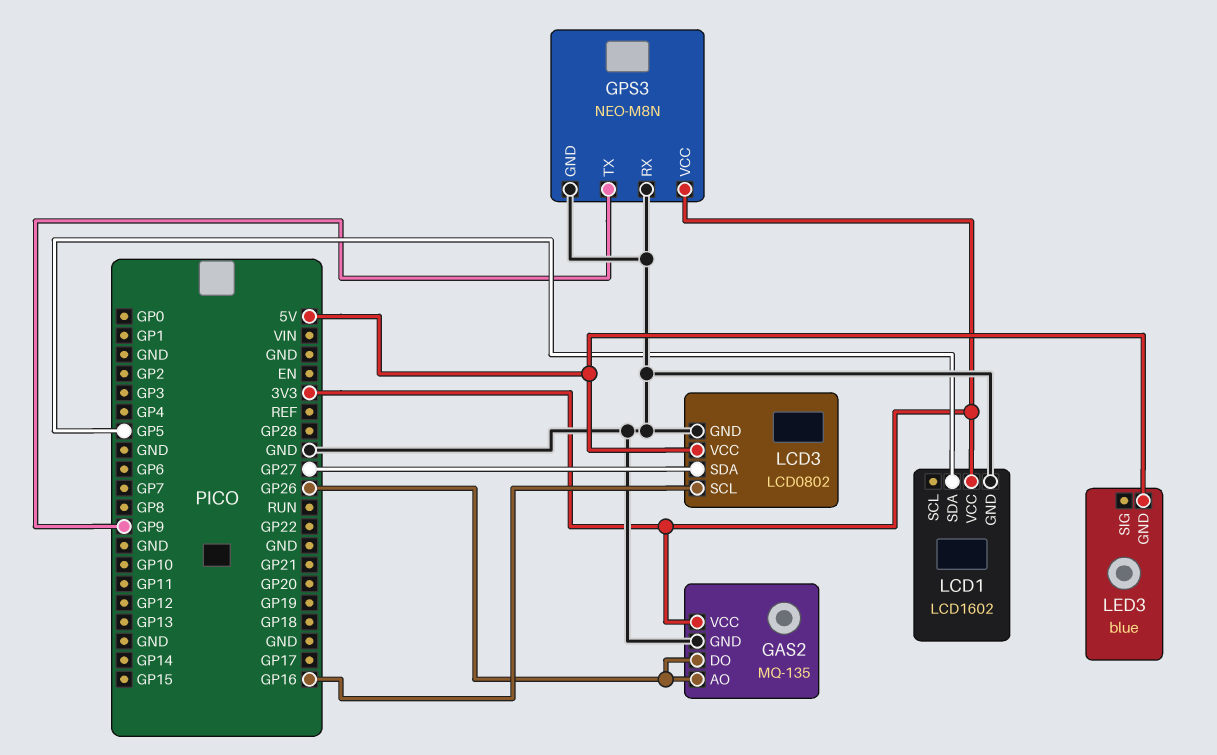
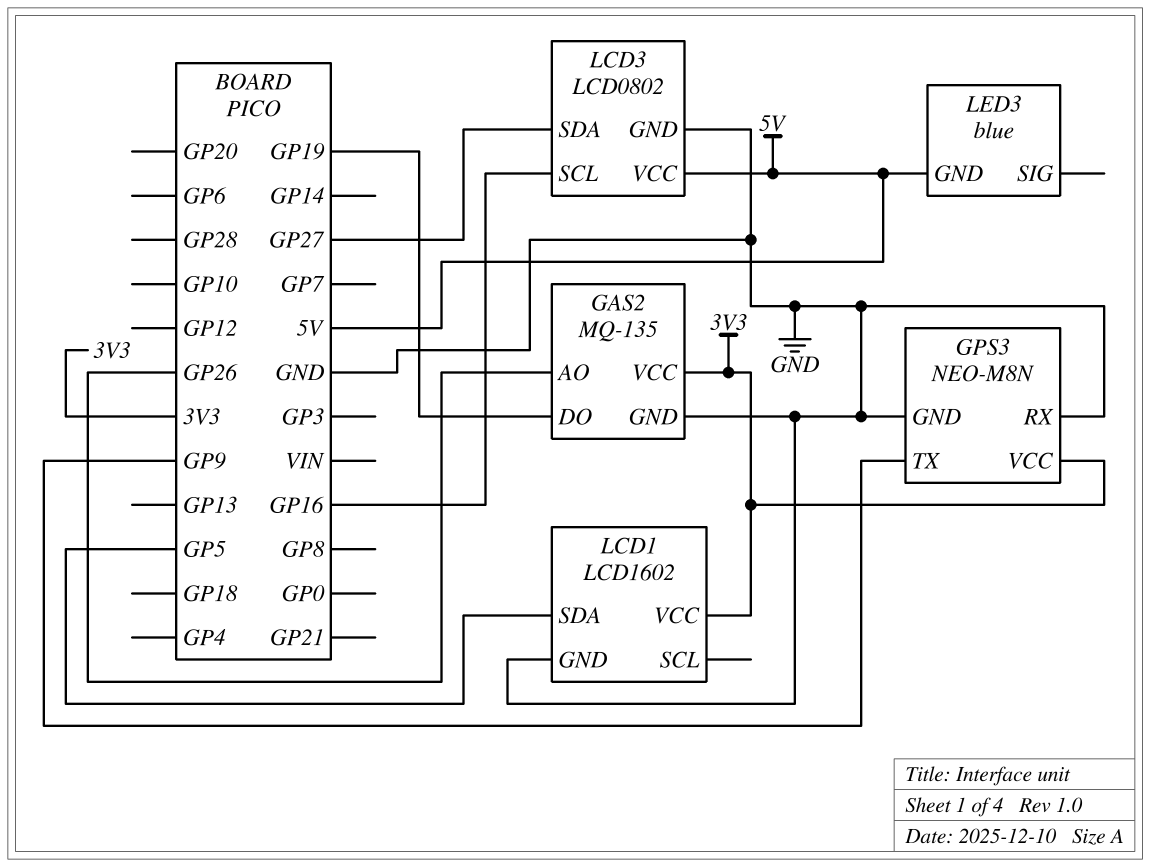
GAS2 pin DO: GP26 -> GP19

